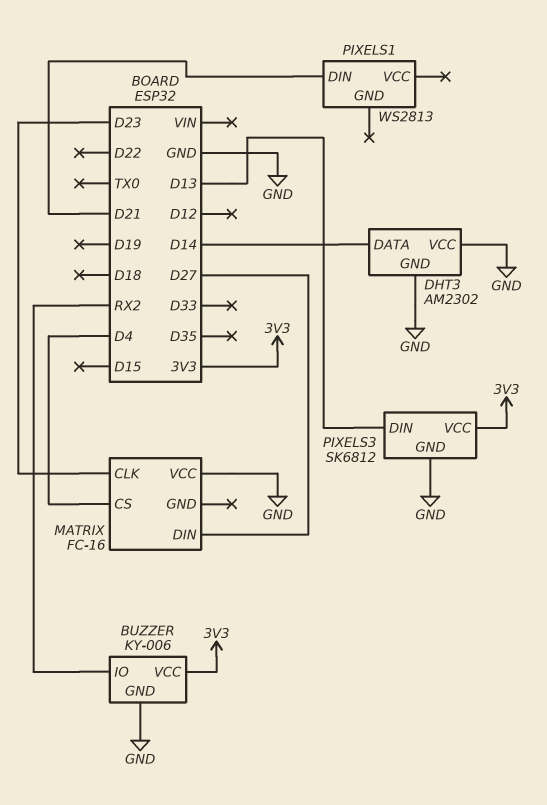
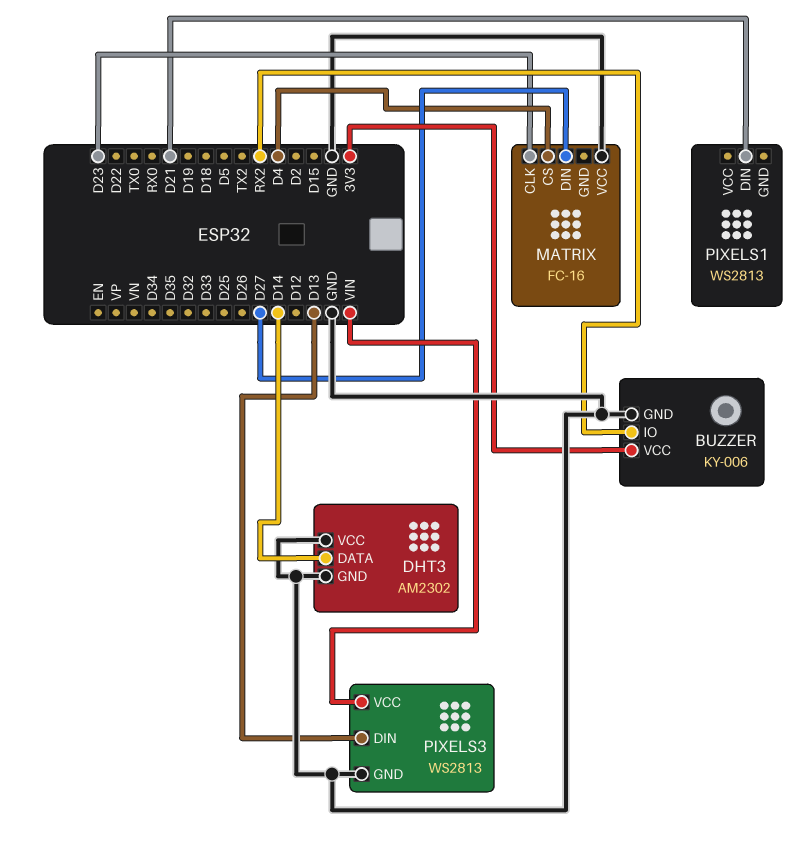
PIXELS3: SK6812 -> WS2813
PIXELS3 pin VCC: 3V3 -> VIN

